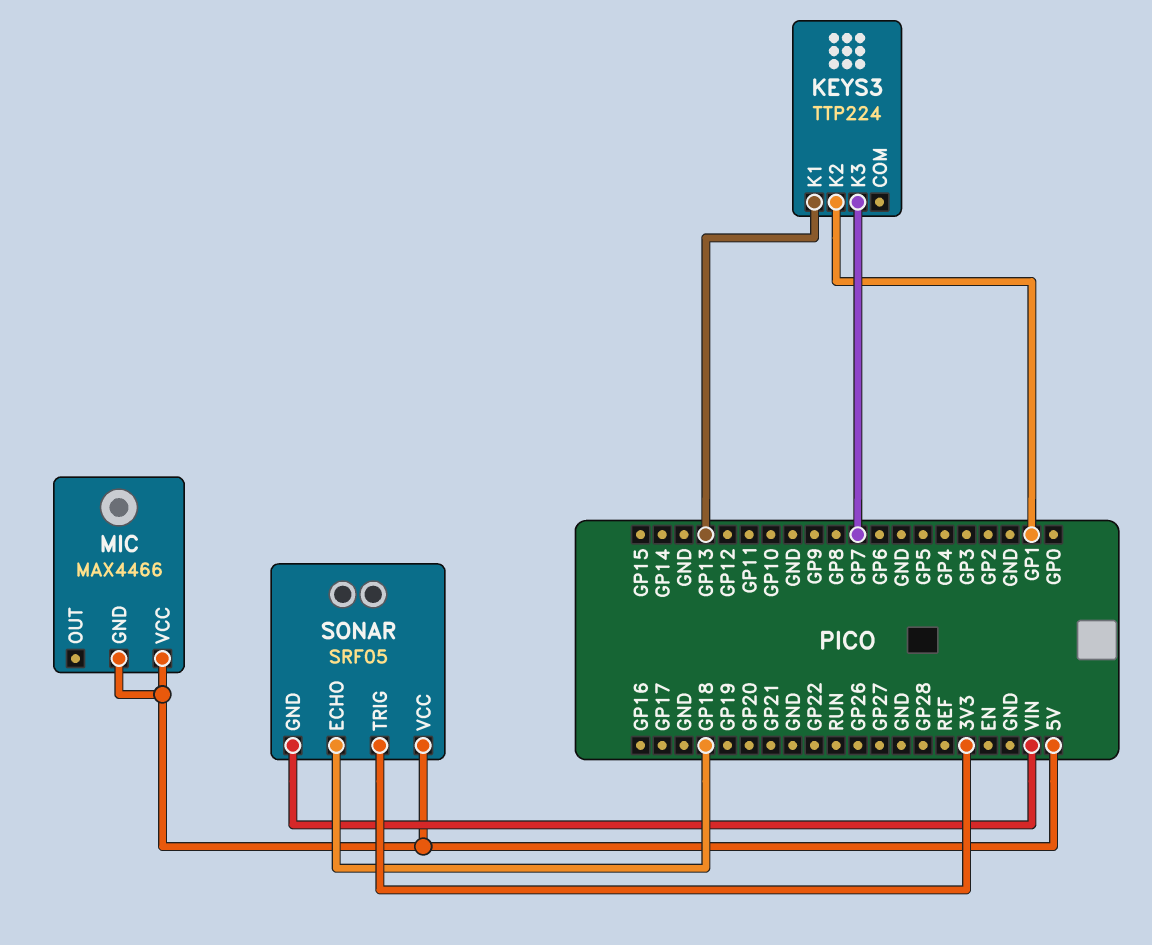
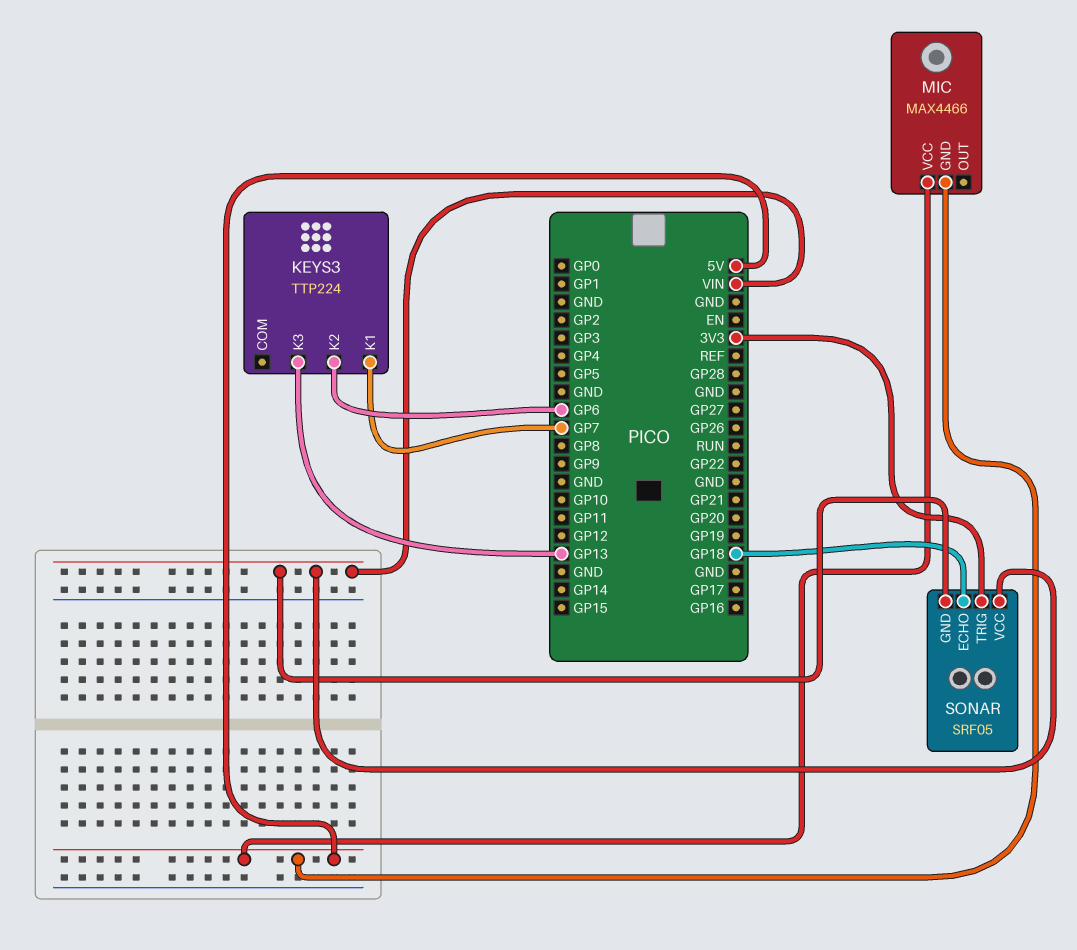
KEYS3 pin K1: GP13 -> GP7
KEYS3 pin K2: GP1 -> GP6
KEYS3 pin K3: GP7 -> GP13
SONAR pin VCC: 5V -> VIN

